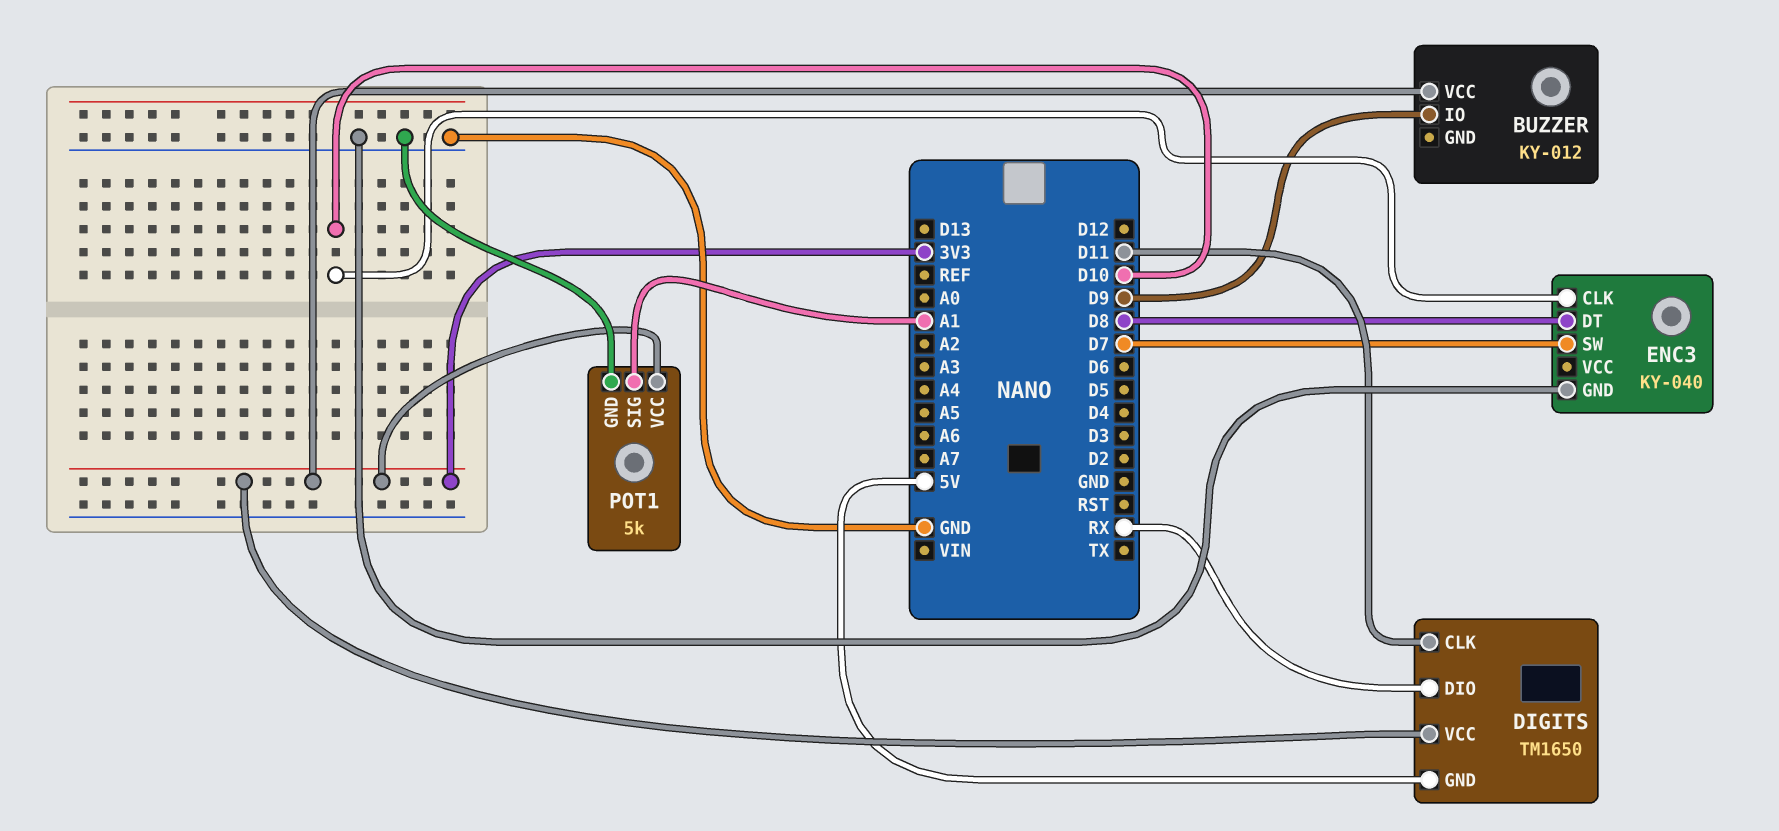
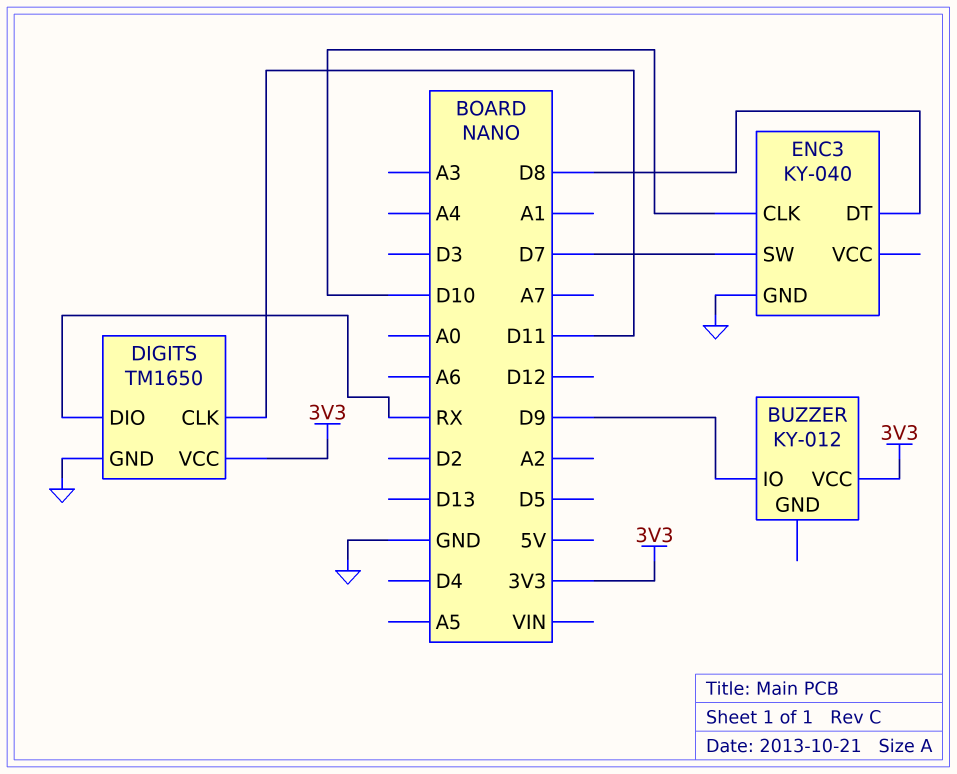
DIGITS pin GND: 5V -> GND
POT1: 5k -> none
POT1 pin GND: GND -> none
POT1 pin SIG: A1 -> none
POT1 pin VCC: 3V3 -> none

